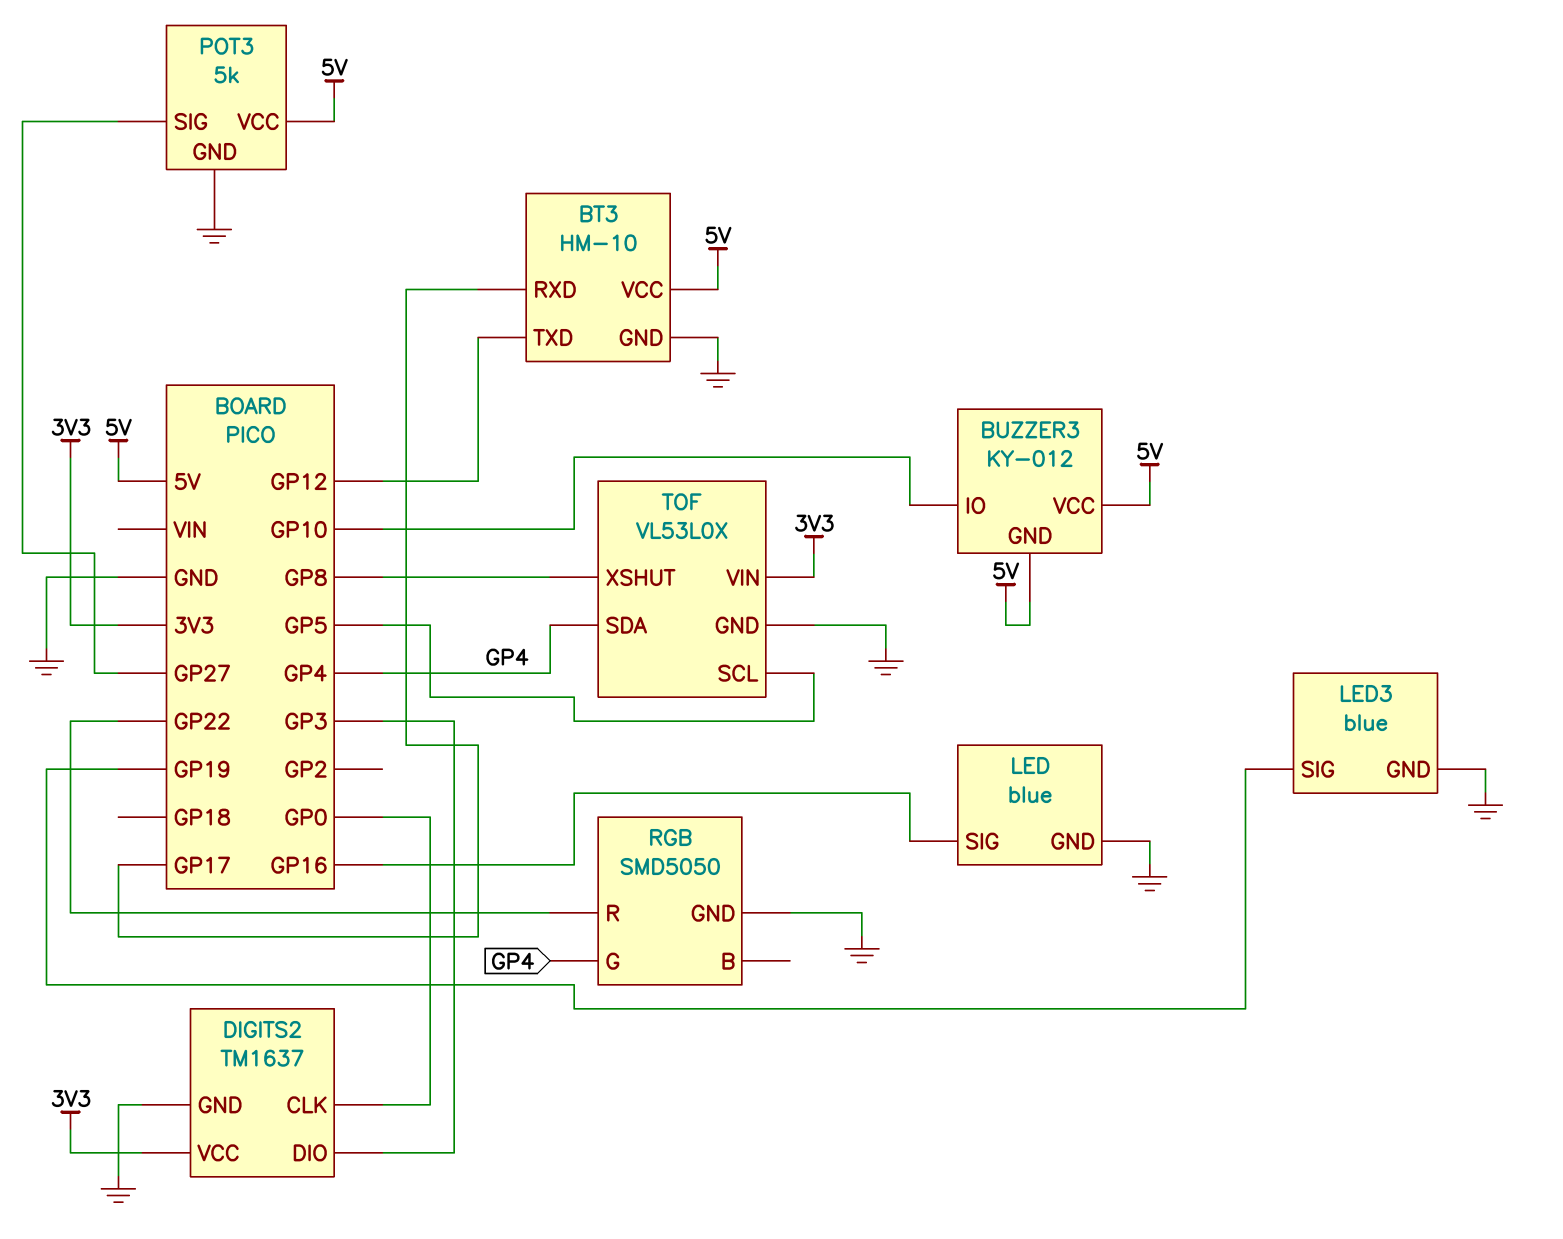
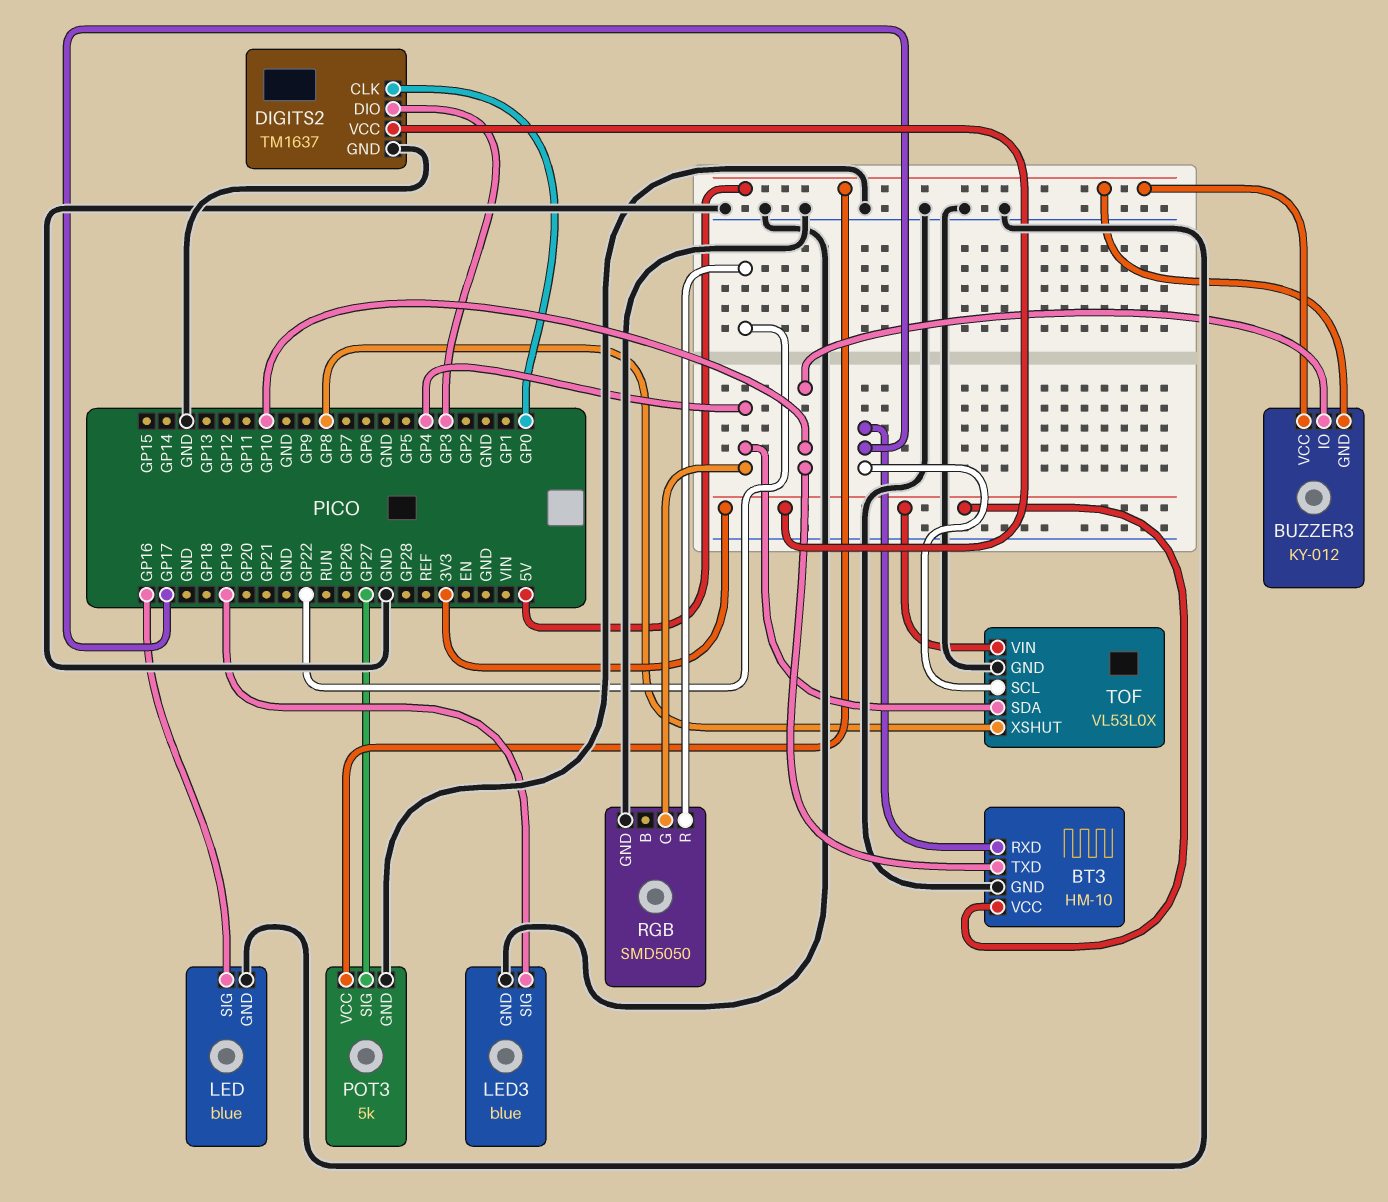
BT3 pin TXD: GP12 -> GP10
BT3 pin VCC: 5V -> 3V3
TOF pin SCL: GP5 -> GP17

